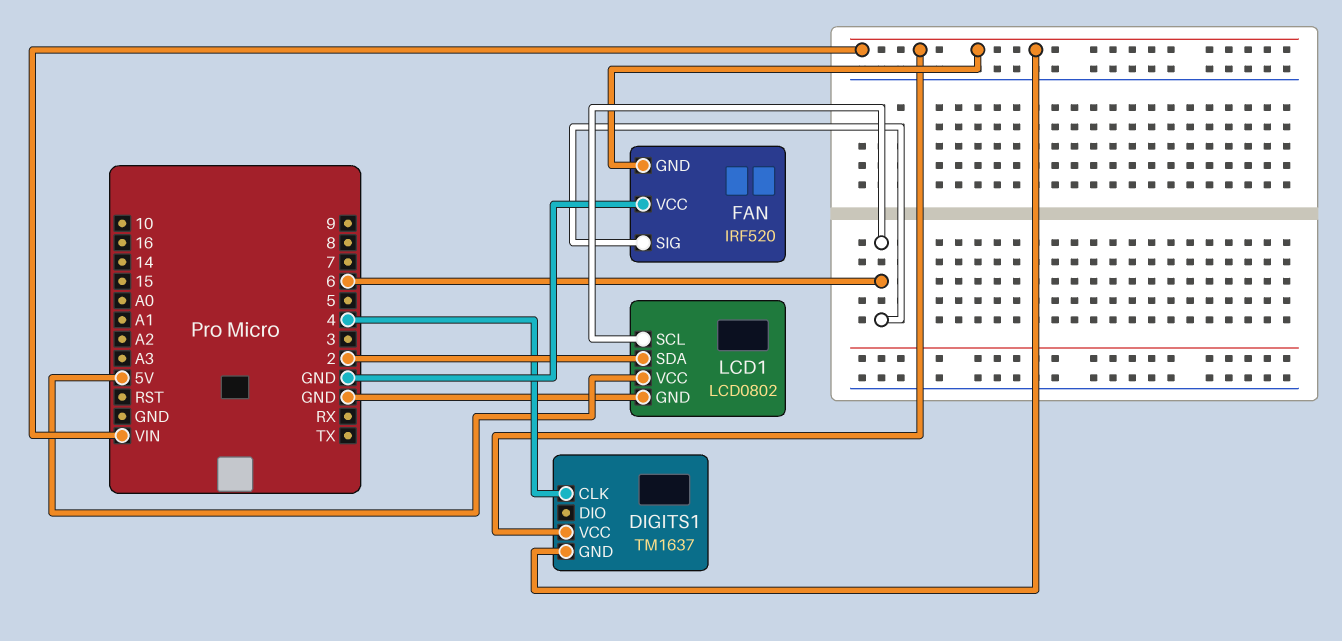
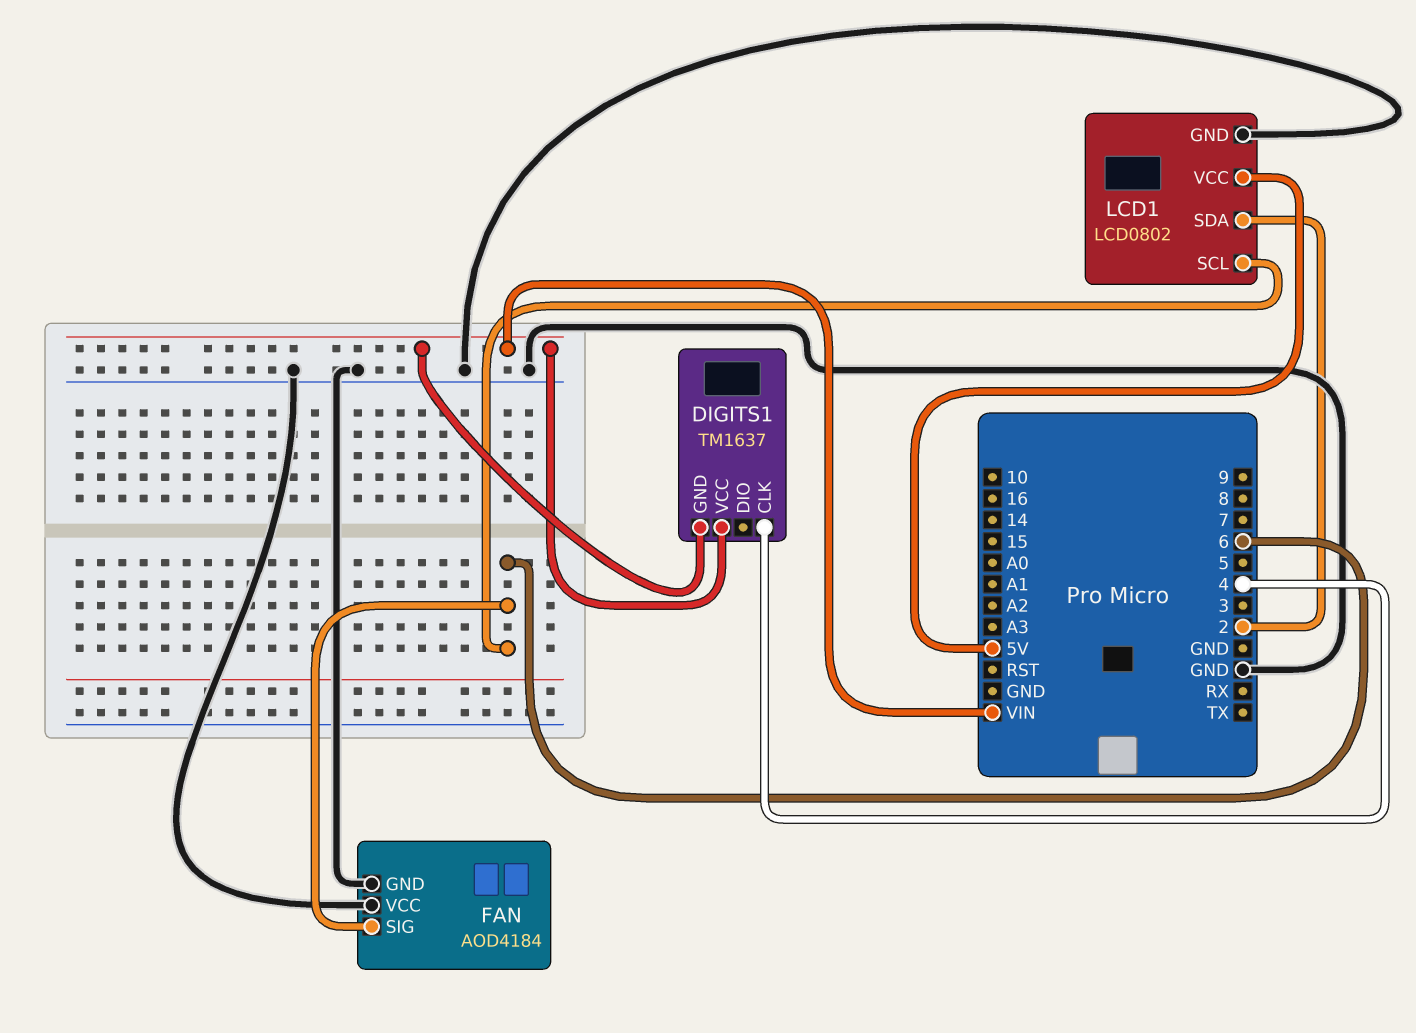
FAN: IRF520 -> AOD4184
FAN pin GND: VIN -> GND

